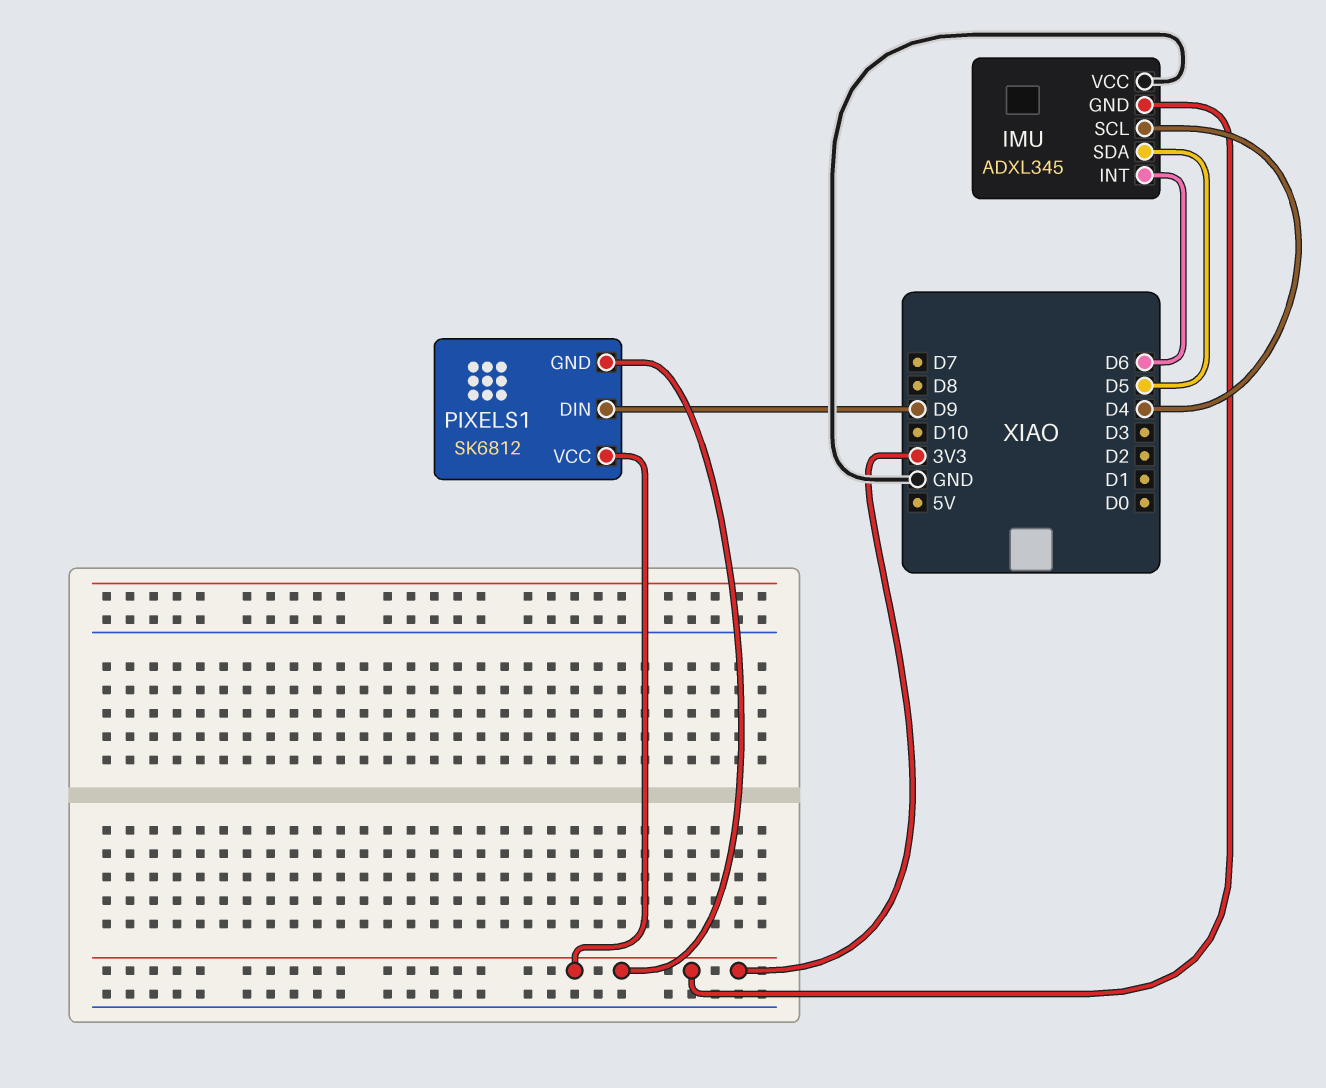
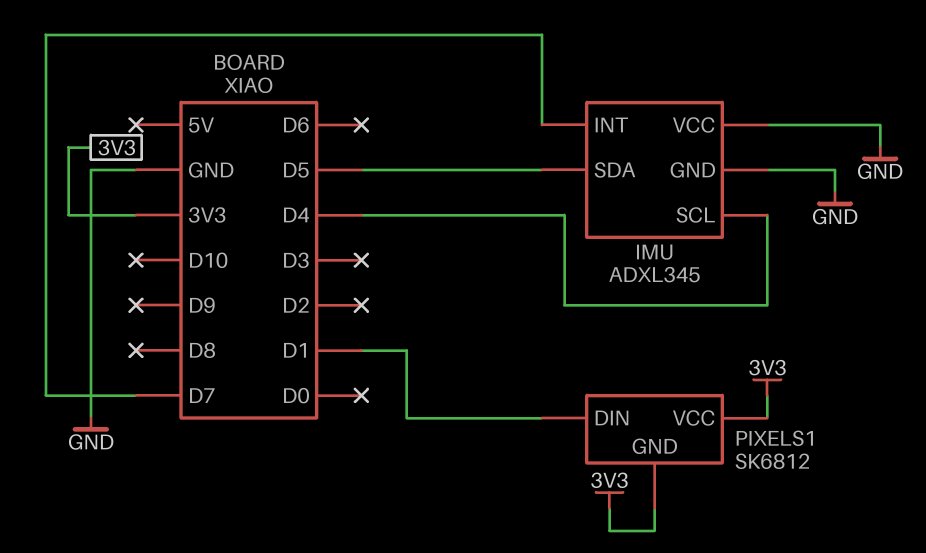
IMU pin GND: 3V3 -> GND
IMU pin INT: D6 -> D7
PIXELS1 pin DIN: D9 -> D1

